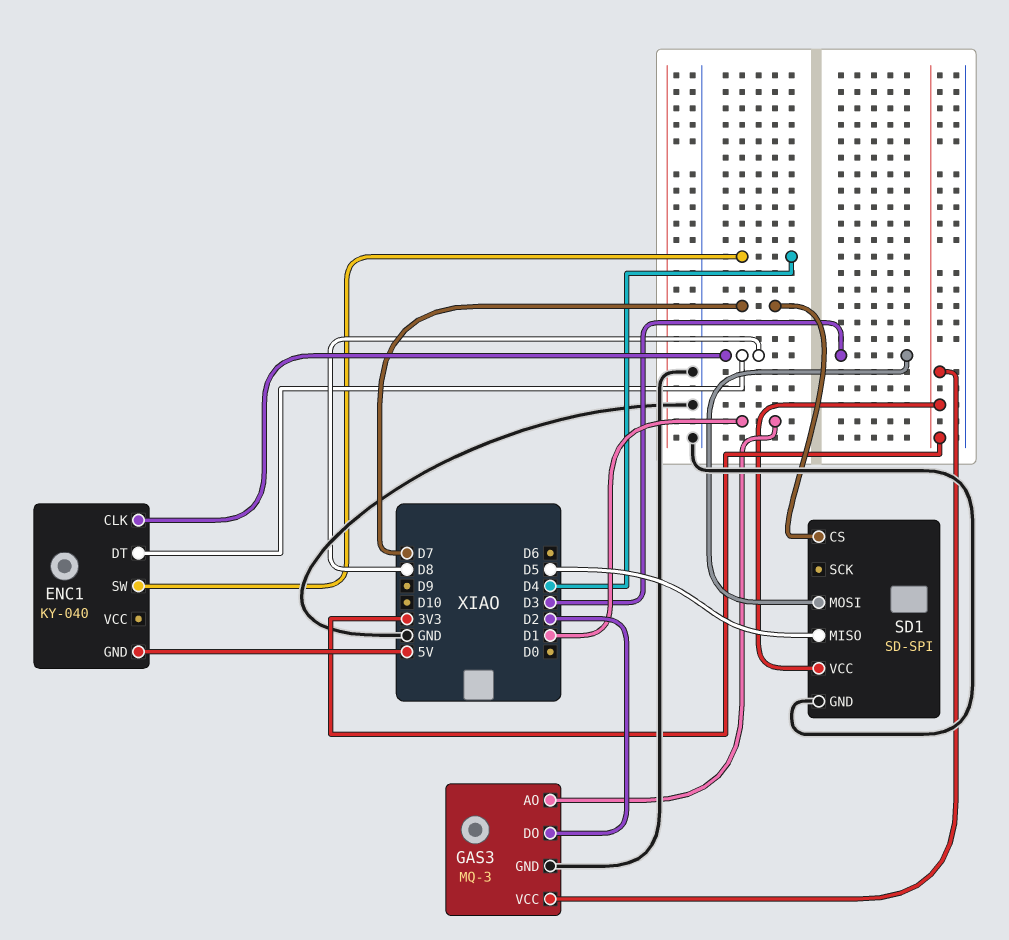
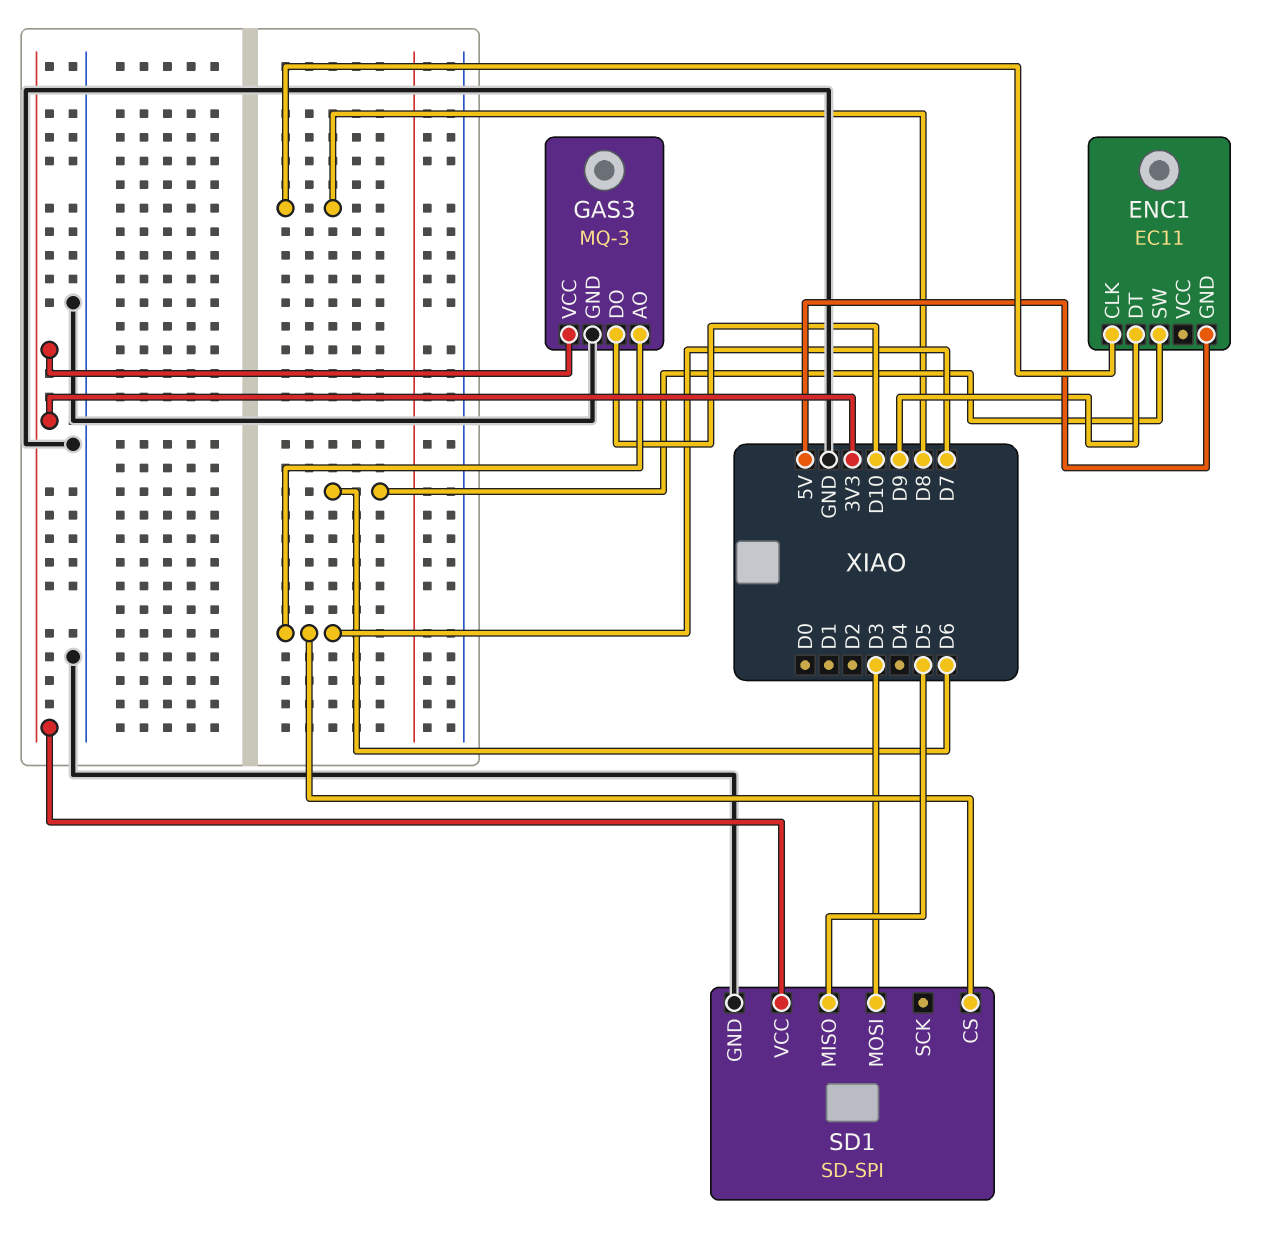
ENC1: KY-040 -> EC11
ENC1 pin DT: D8 -> D9
ENC1 pin SW: D4 -> D6
GAS3 pin AO: D1 -> D7
GAS3 pin DO: D2 -> D10

